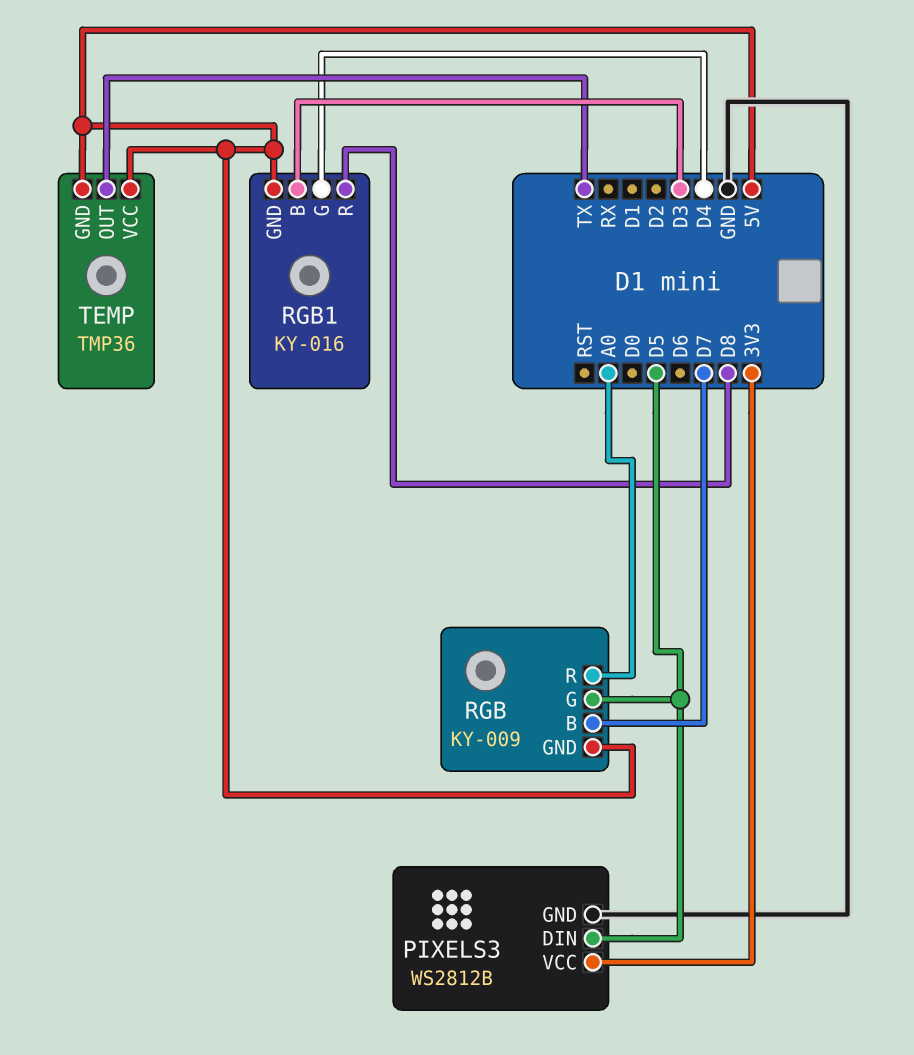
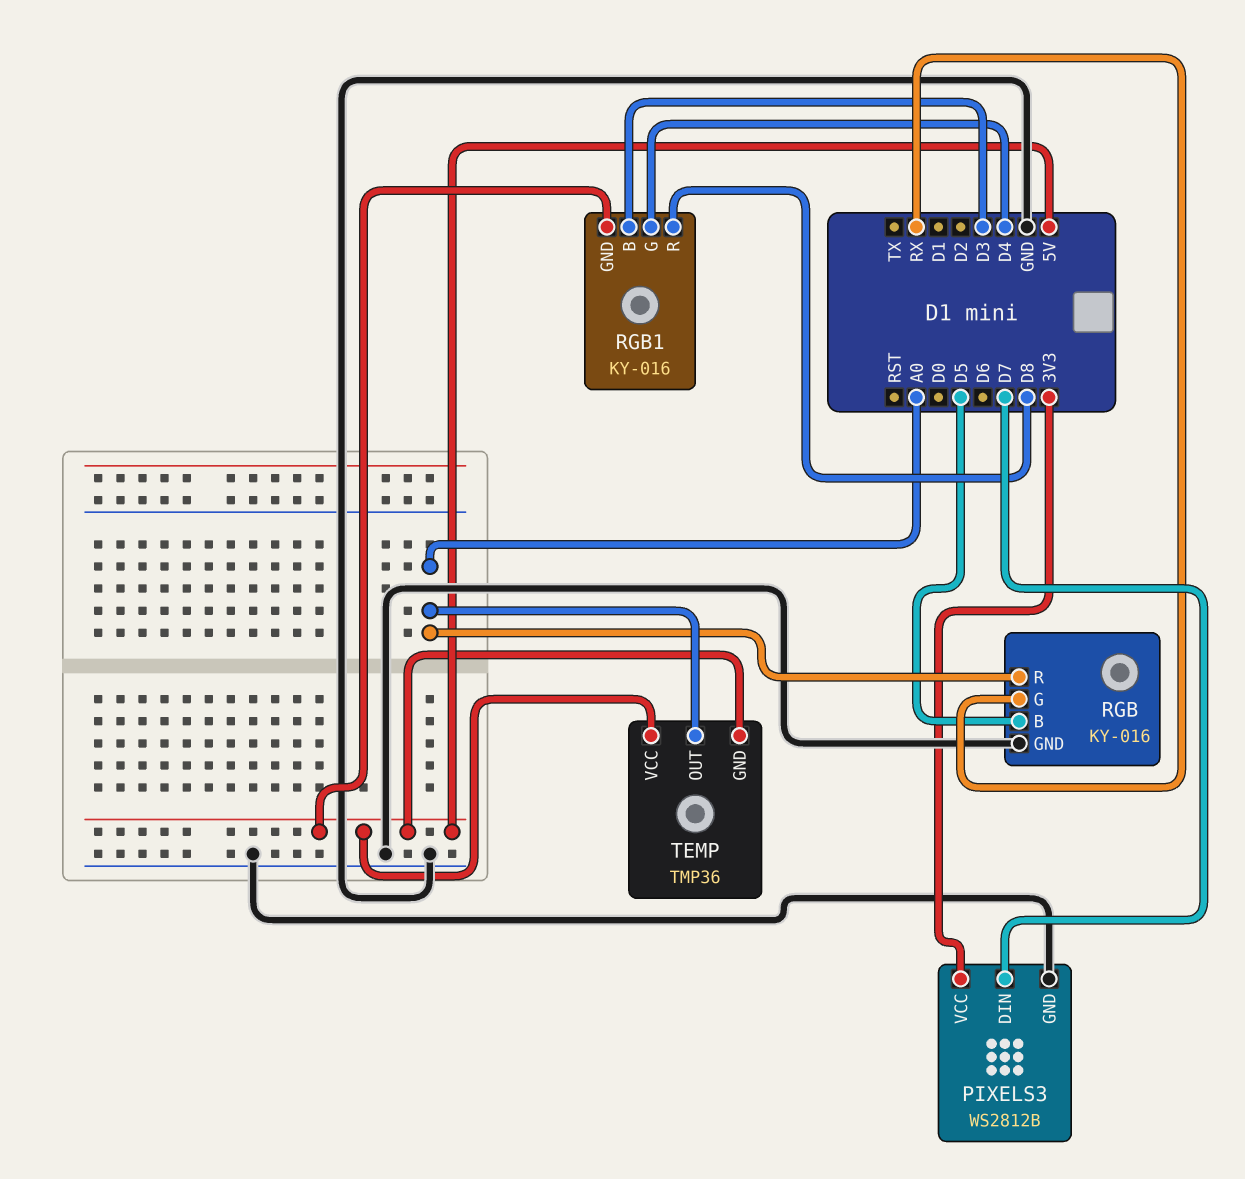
PIXELS3 pin DIN: D5 -> D7
RGB: KY-009 -> KY-016
RGB pin B: D7 -> D5
RGB pin G: D5 -> RX
RGB pin GND: 5V -> GND
TEMP pin OUT: TX -> A0

